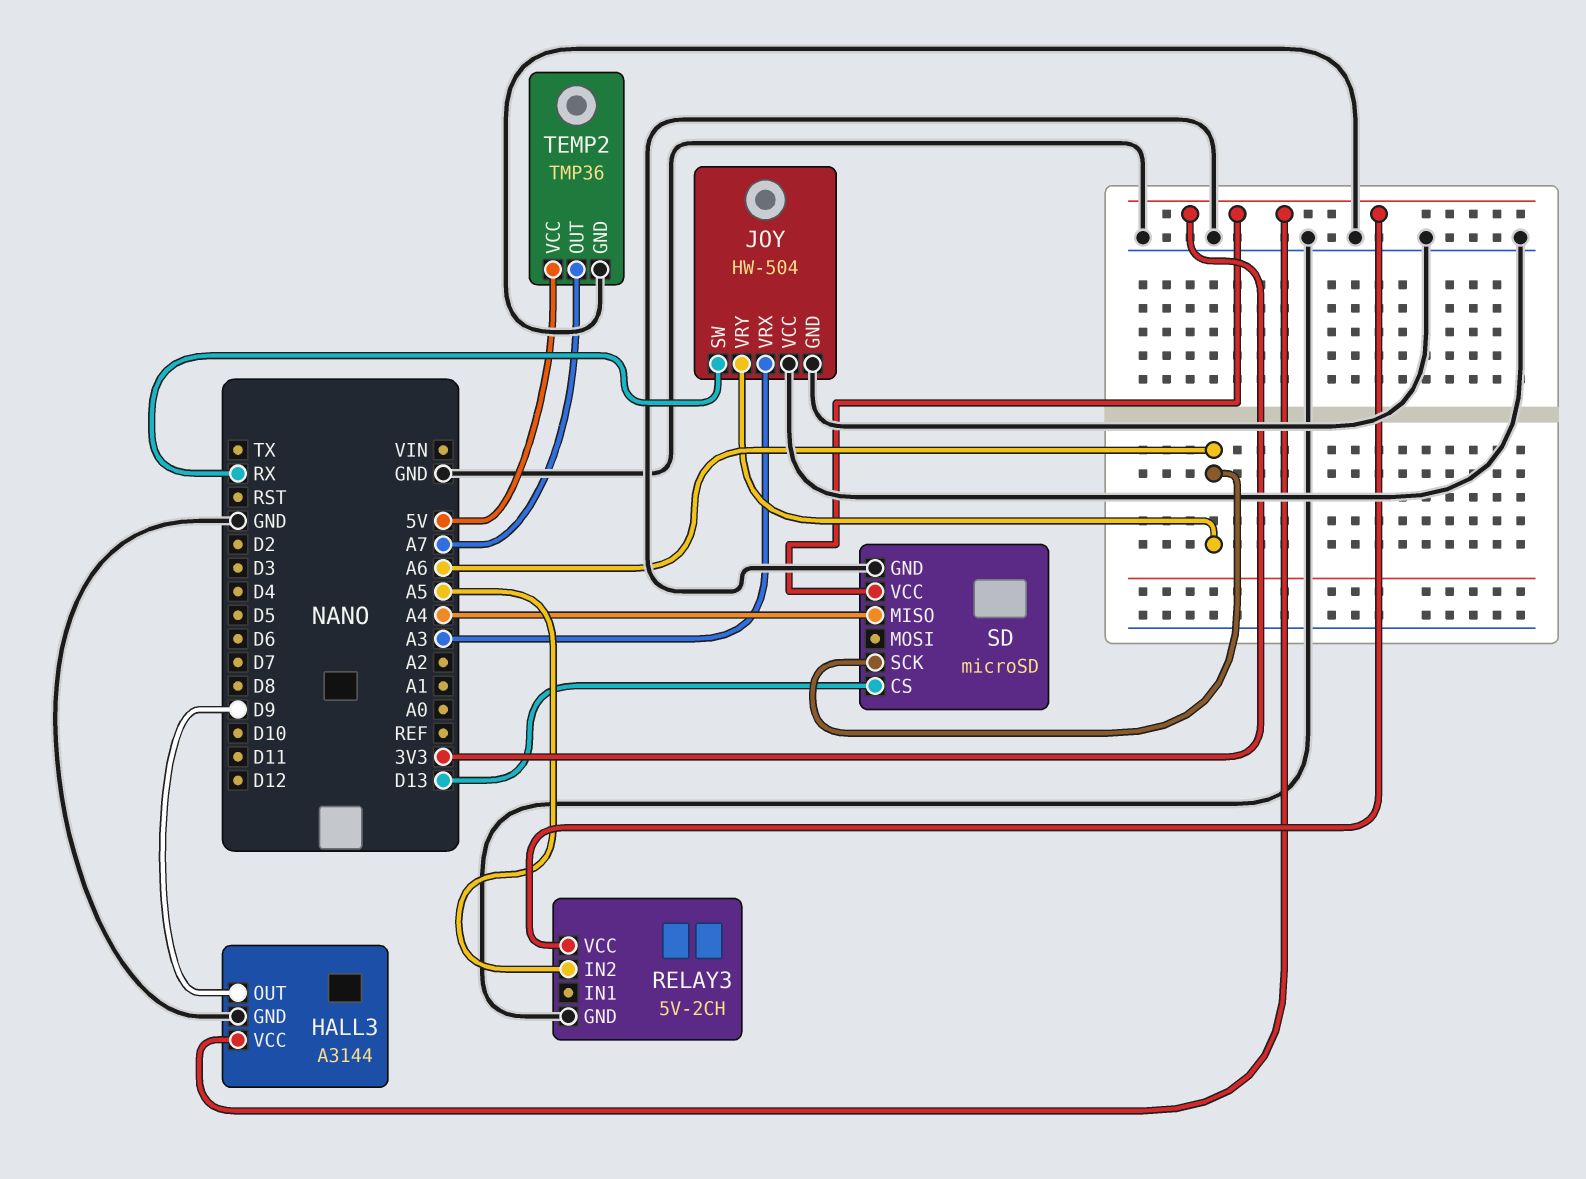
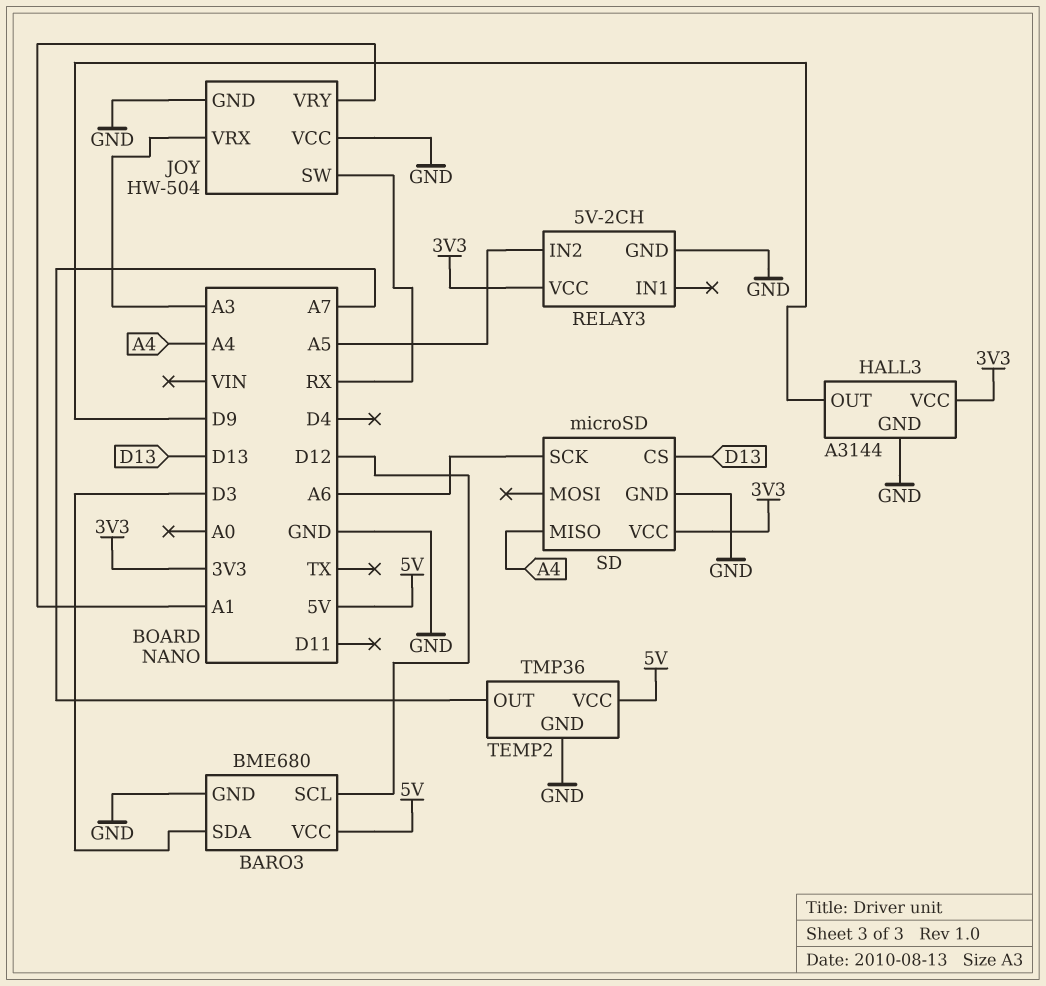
BARO3: none -> BME680
BARO3 pin GND: none -> GND
BARO3 pin SCL: none -> D12
BARO3 pin SDA: none -> D3
BARO3 pin VCC: none -> 5V
JOY pin VRY: A6 -> A1

